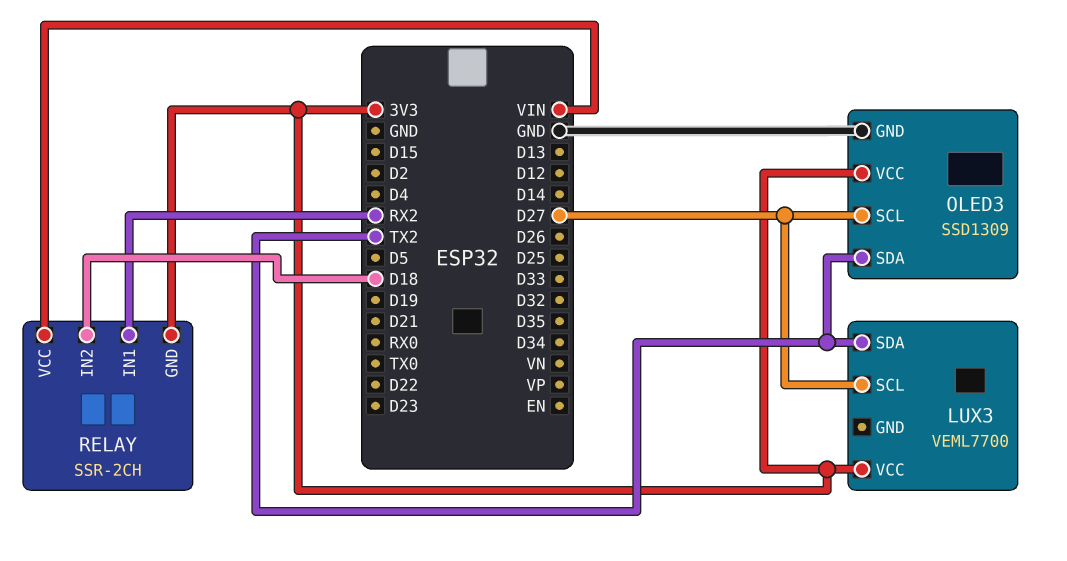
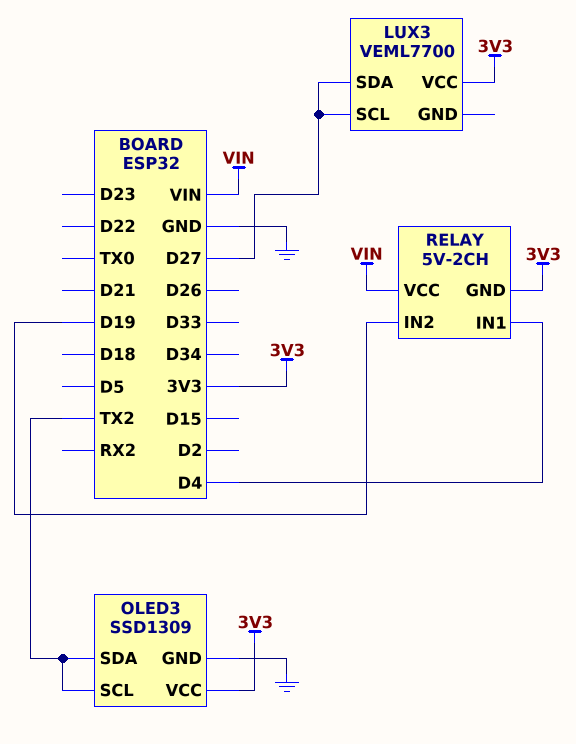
LUX3 pin SDA: TX2 -> D27
OLED3 pin SCL: D27 -> TX2
RELAY: SSR-2CH -> 5V-2CH
RELAY pin IN1: RX2 -> D4
RELAY pin IN2: D18 -> D19

